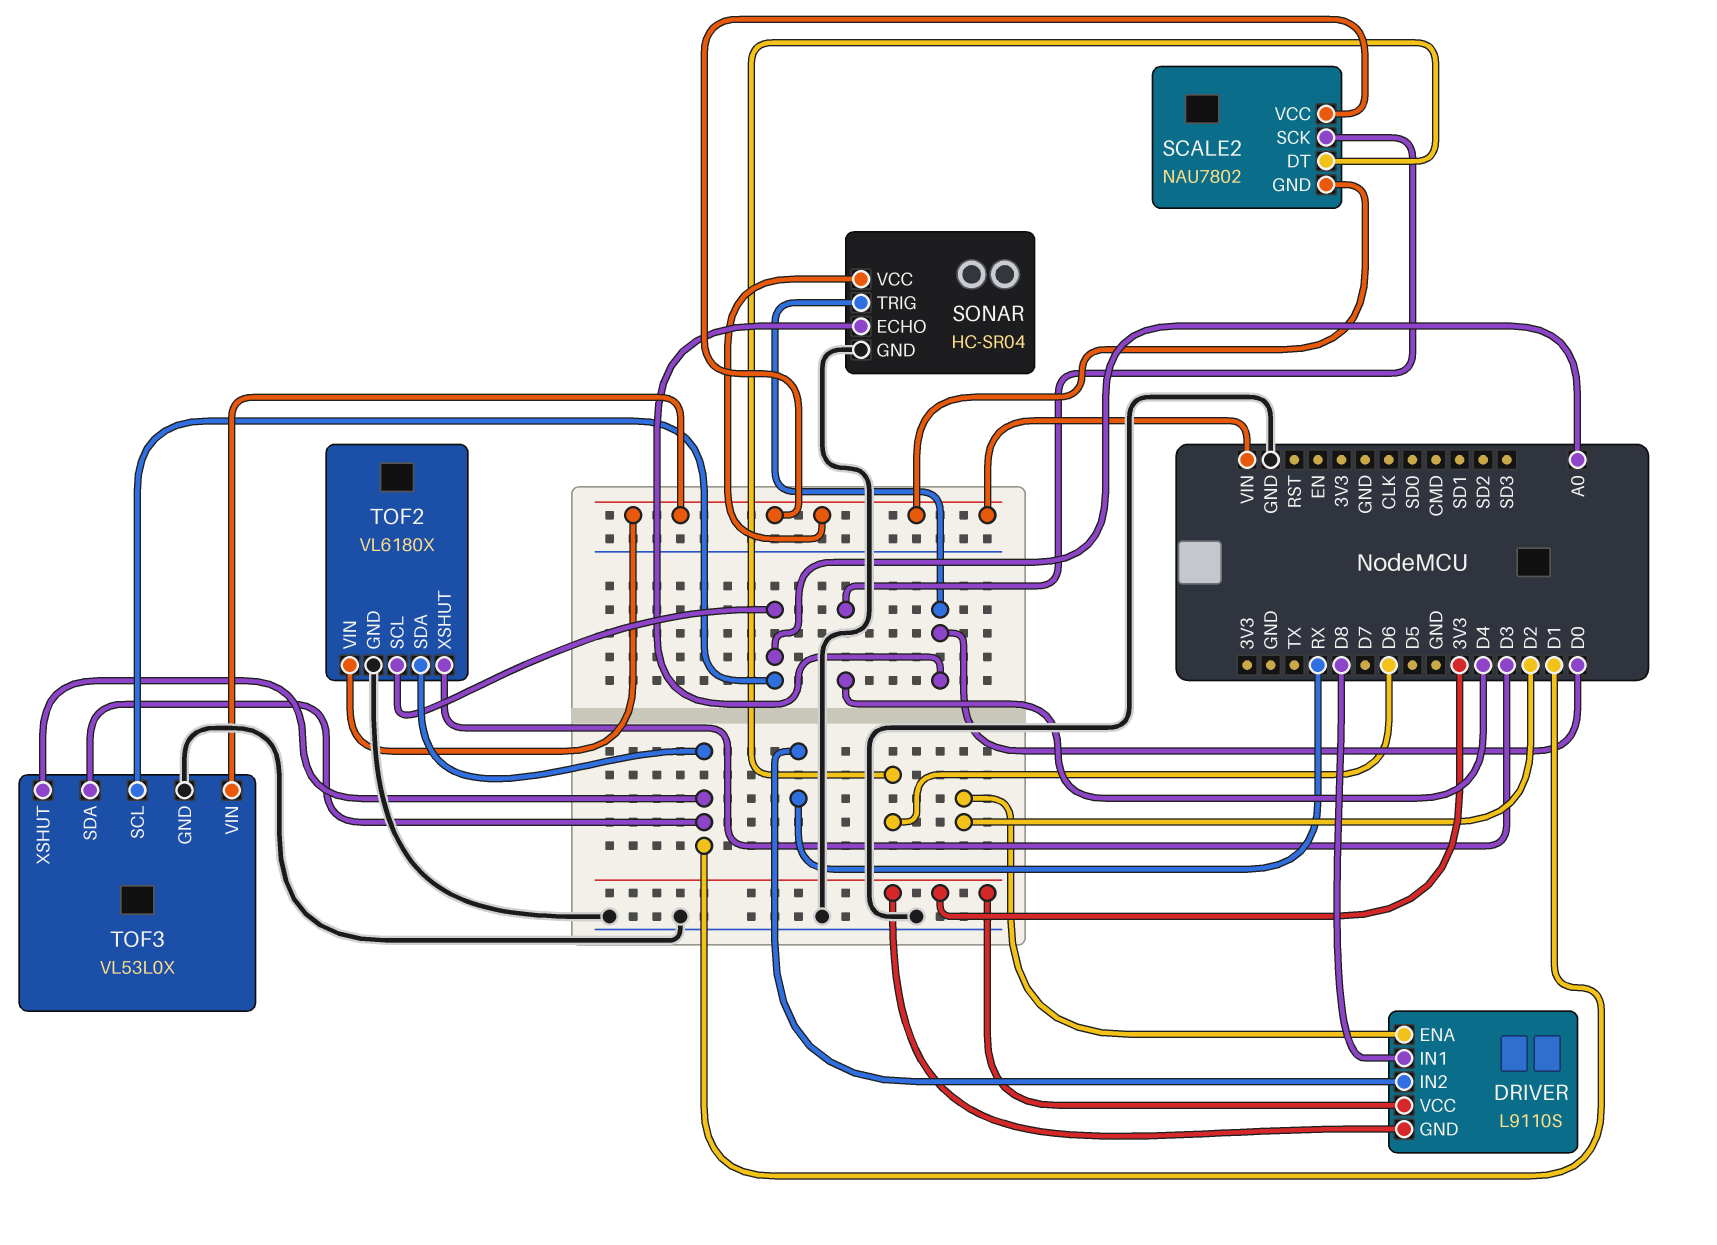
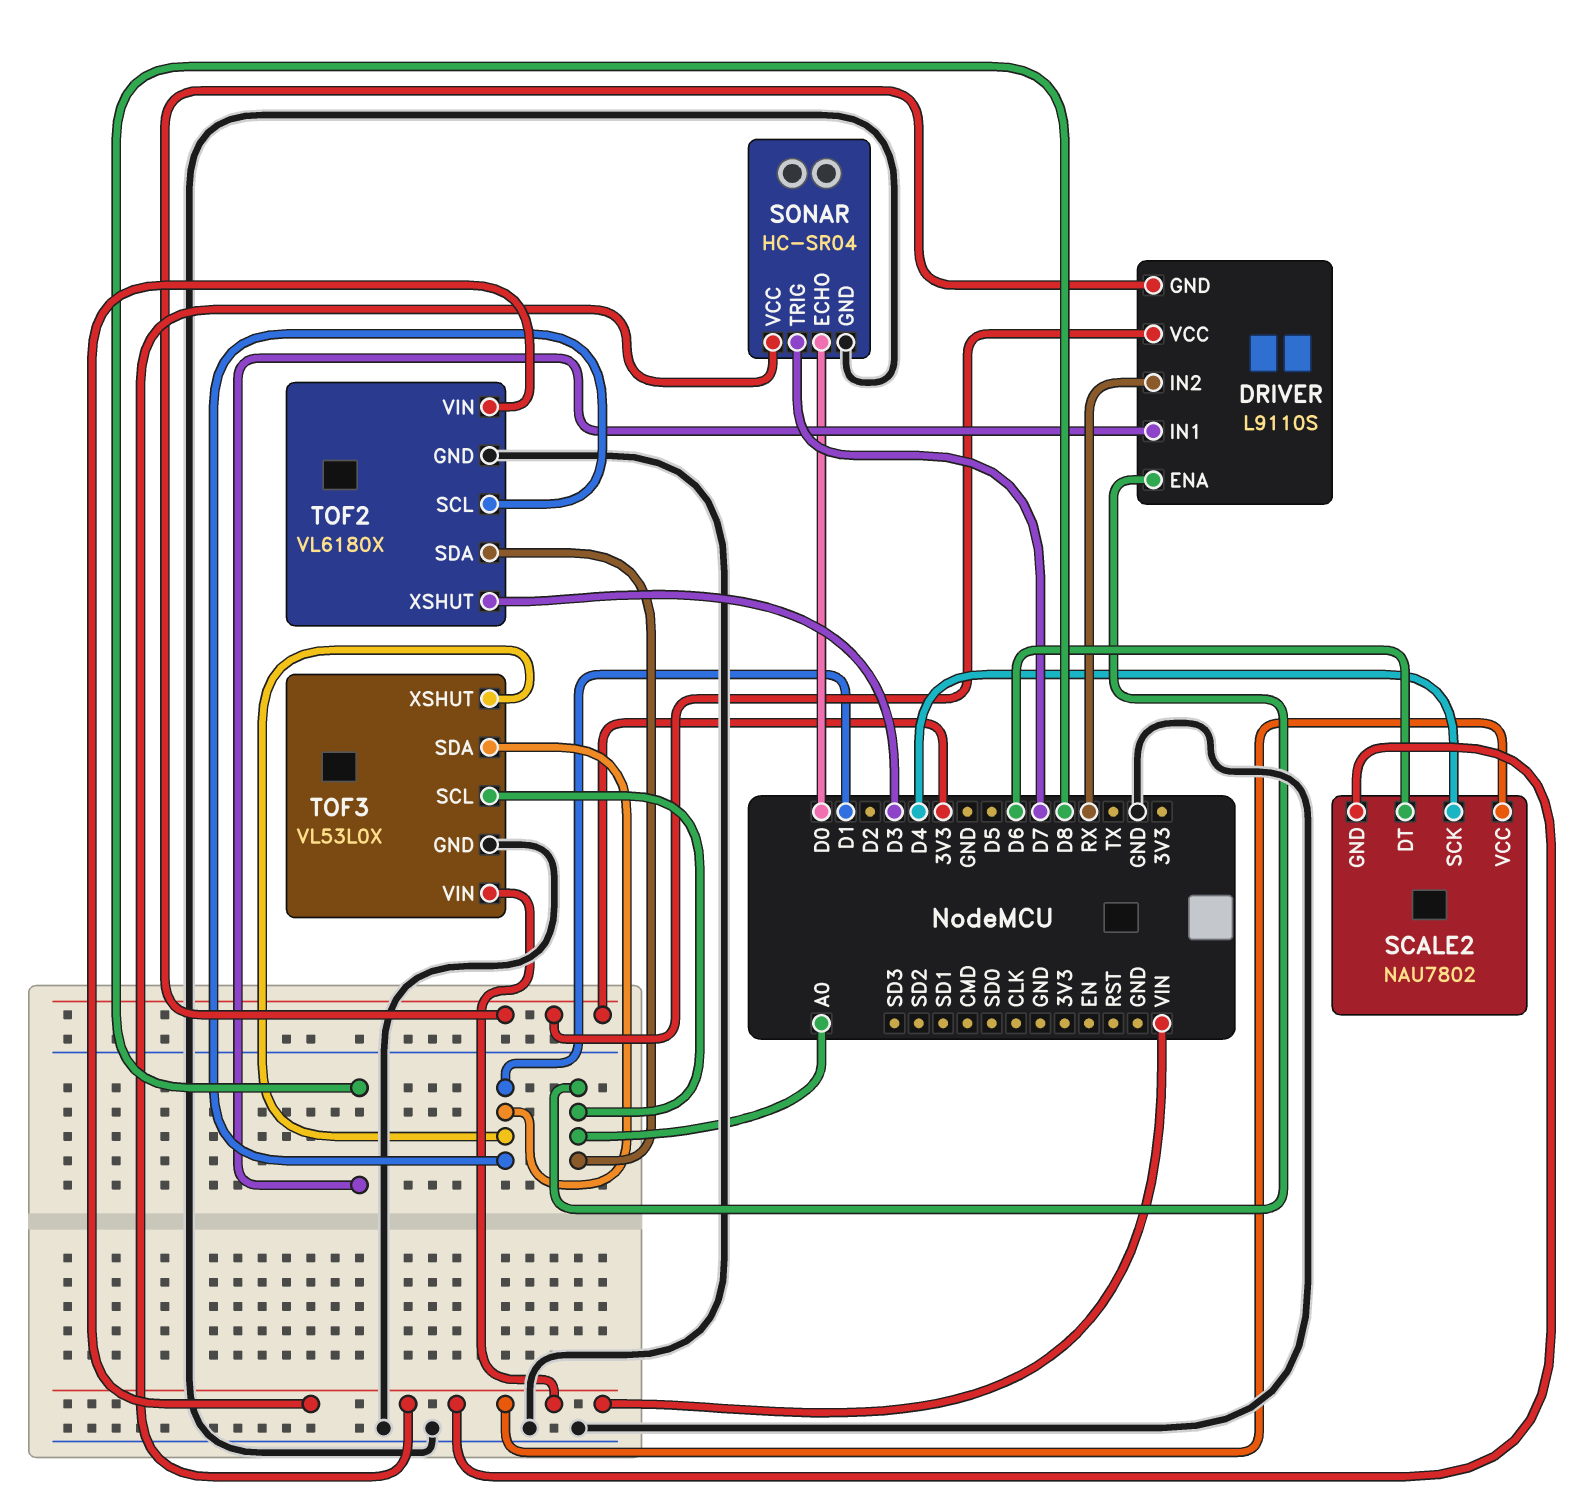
DRIVER pin ENA: D2 -> A0
SONAR pin TRIG: D0 -> D7
TOF2 pin SCL: A0 -> D1
TOF2 pin SDA: D1 -> A0

